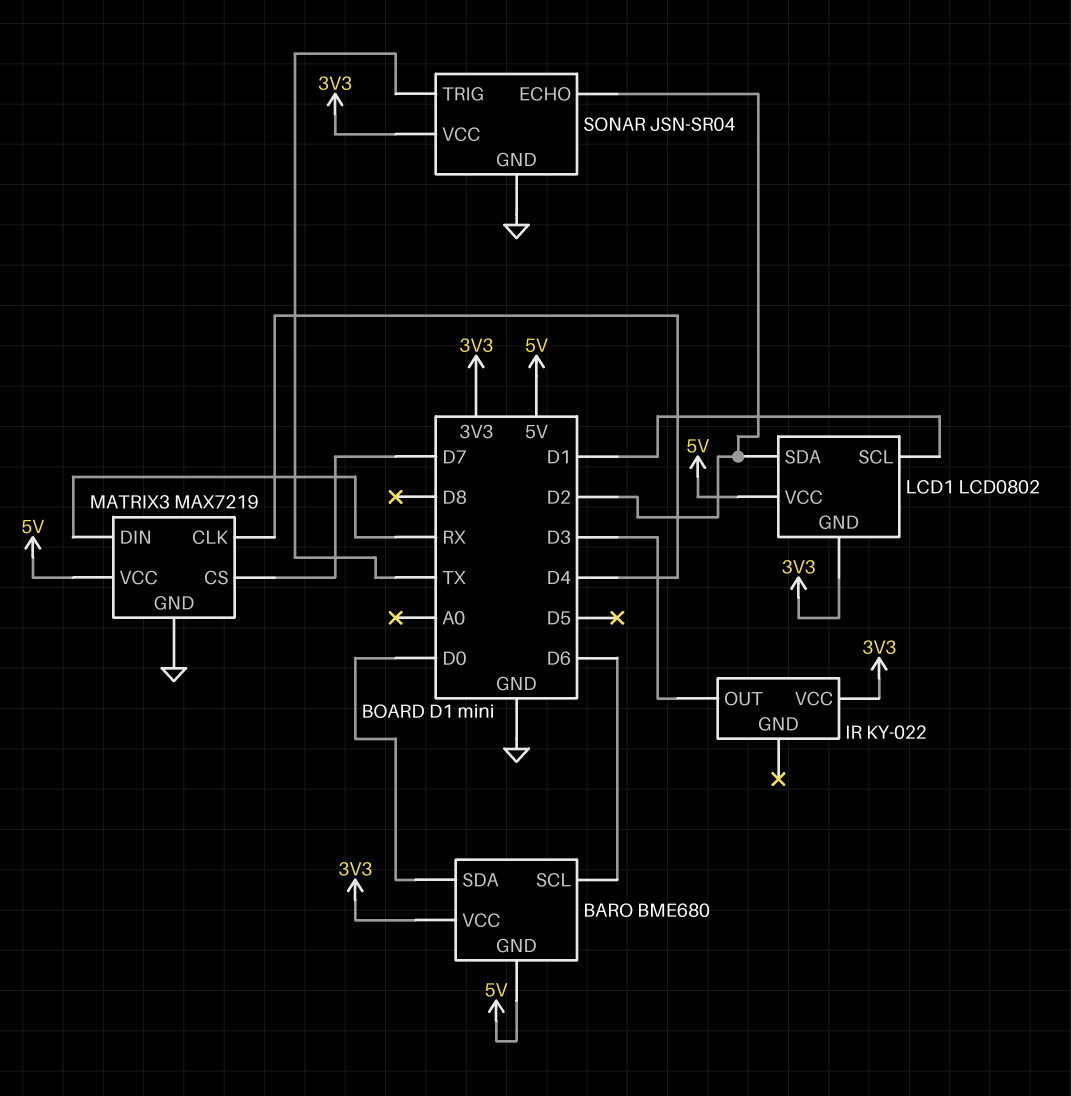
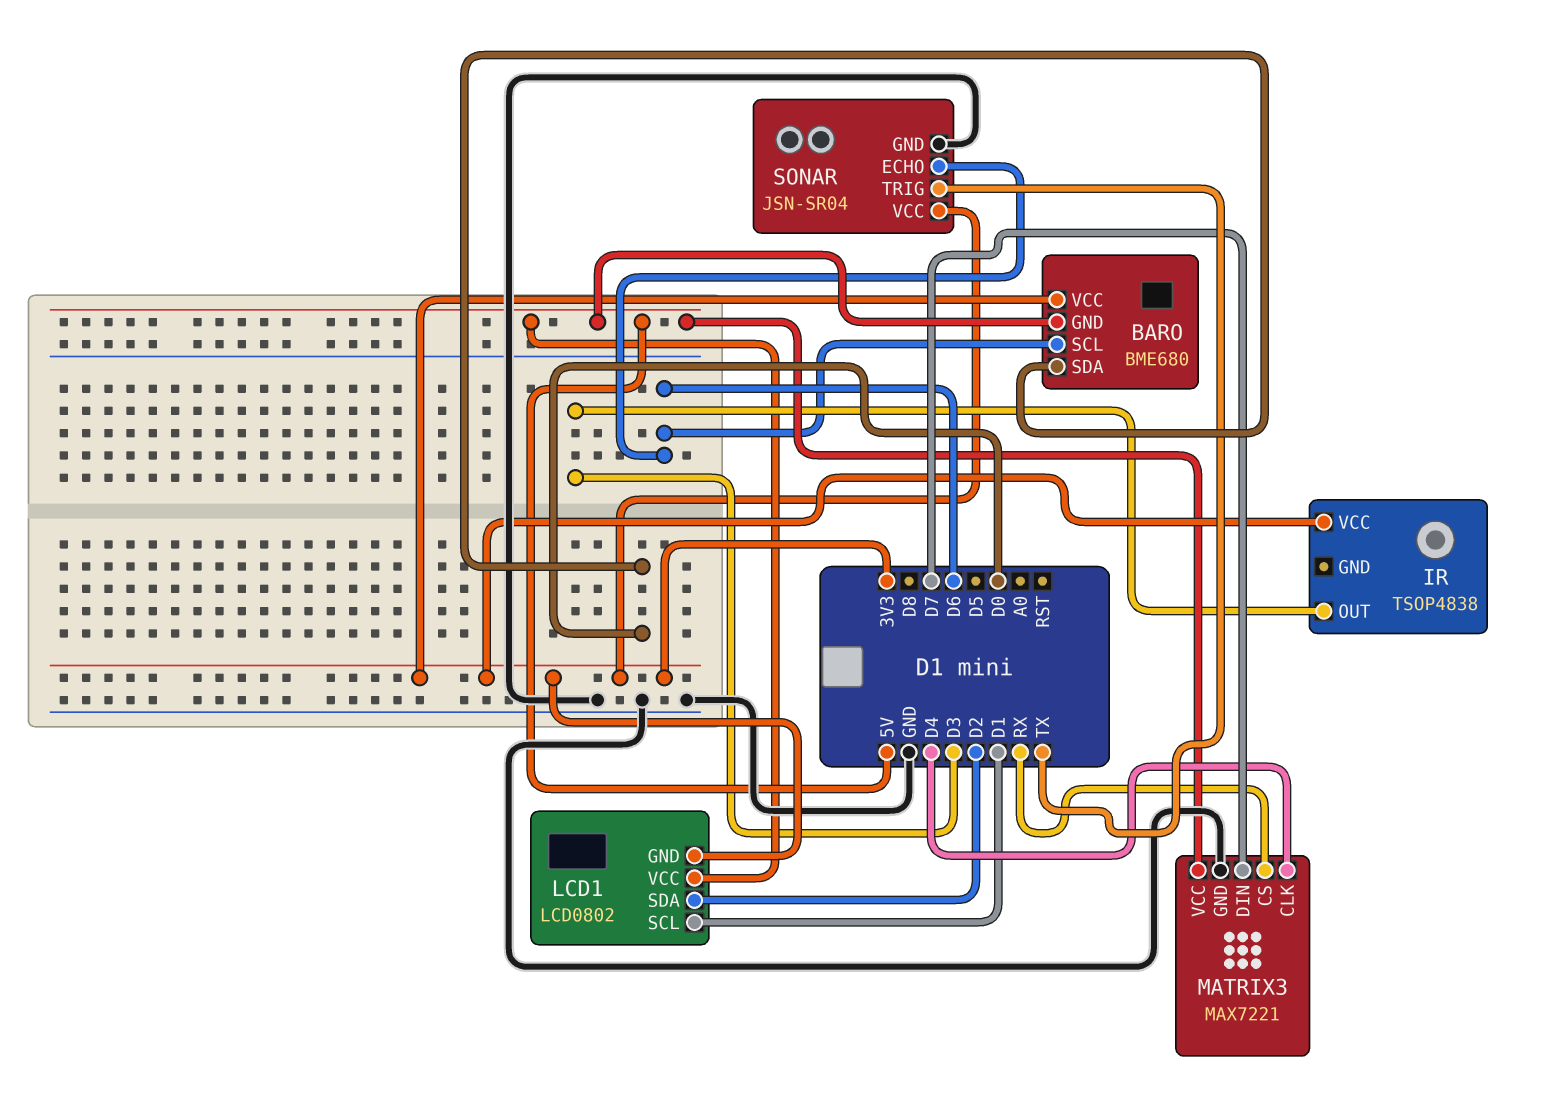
IR: KY-022 -> TSOP4838
MATRIX3: MAX7219 -> MAX7221
MATRIX3 pin CS: D7 -> RX
MATRIX3 pin DIN: RX -> D7
SONAR pin ECHO: D2 -> D6

